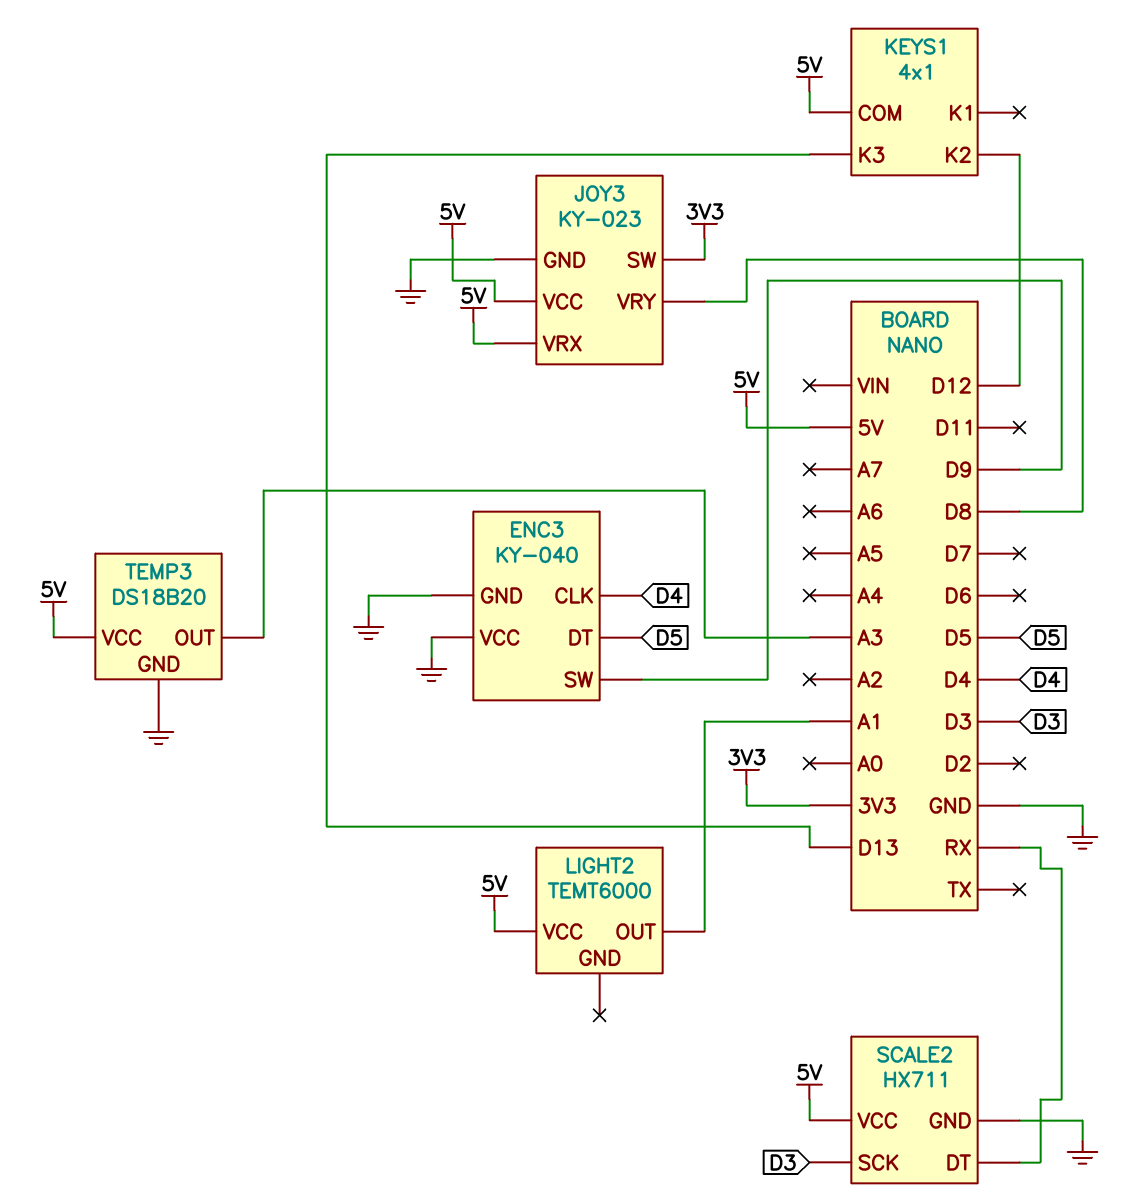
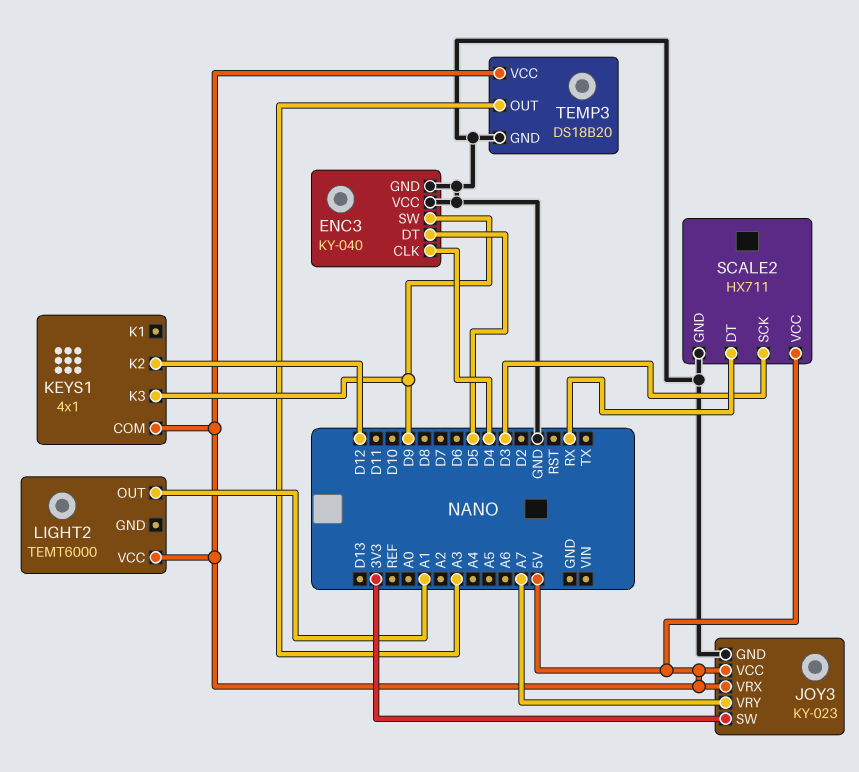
JOY3 pin VRY: D8 -> A7
KEYS1 pin K3: D13 -> D9

